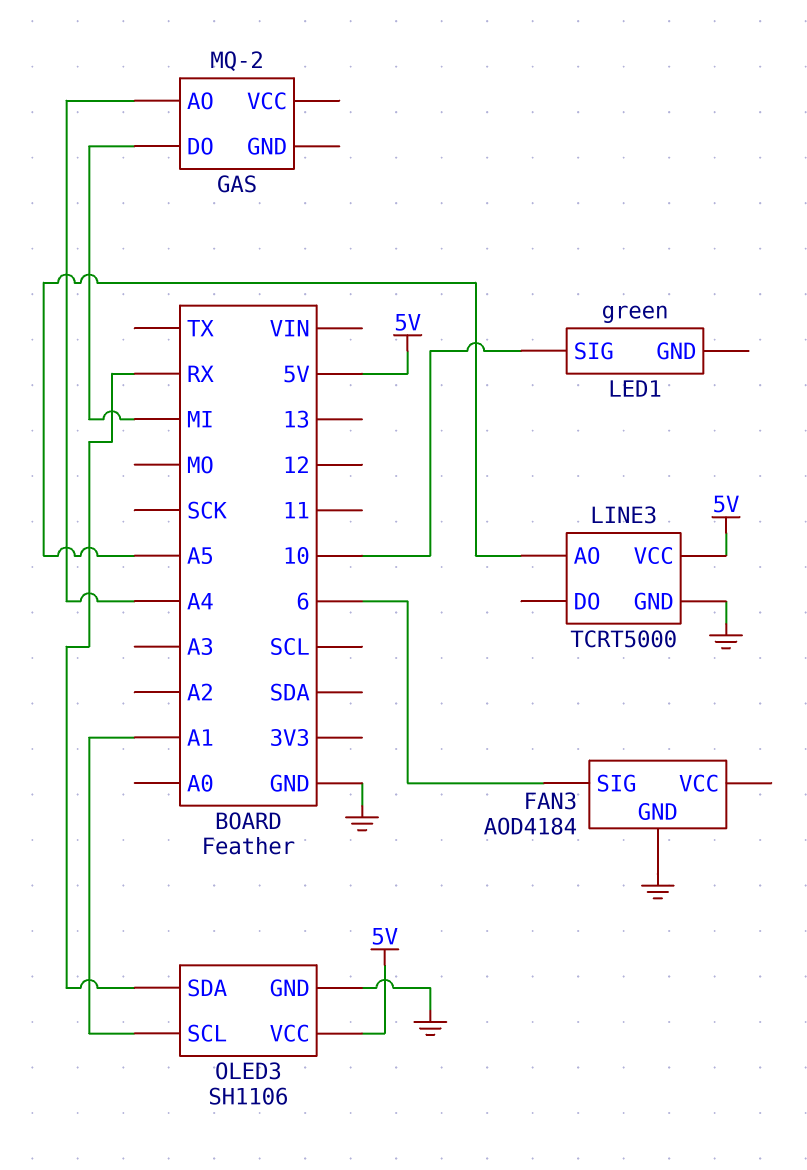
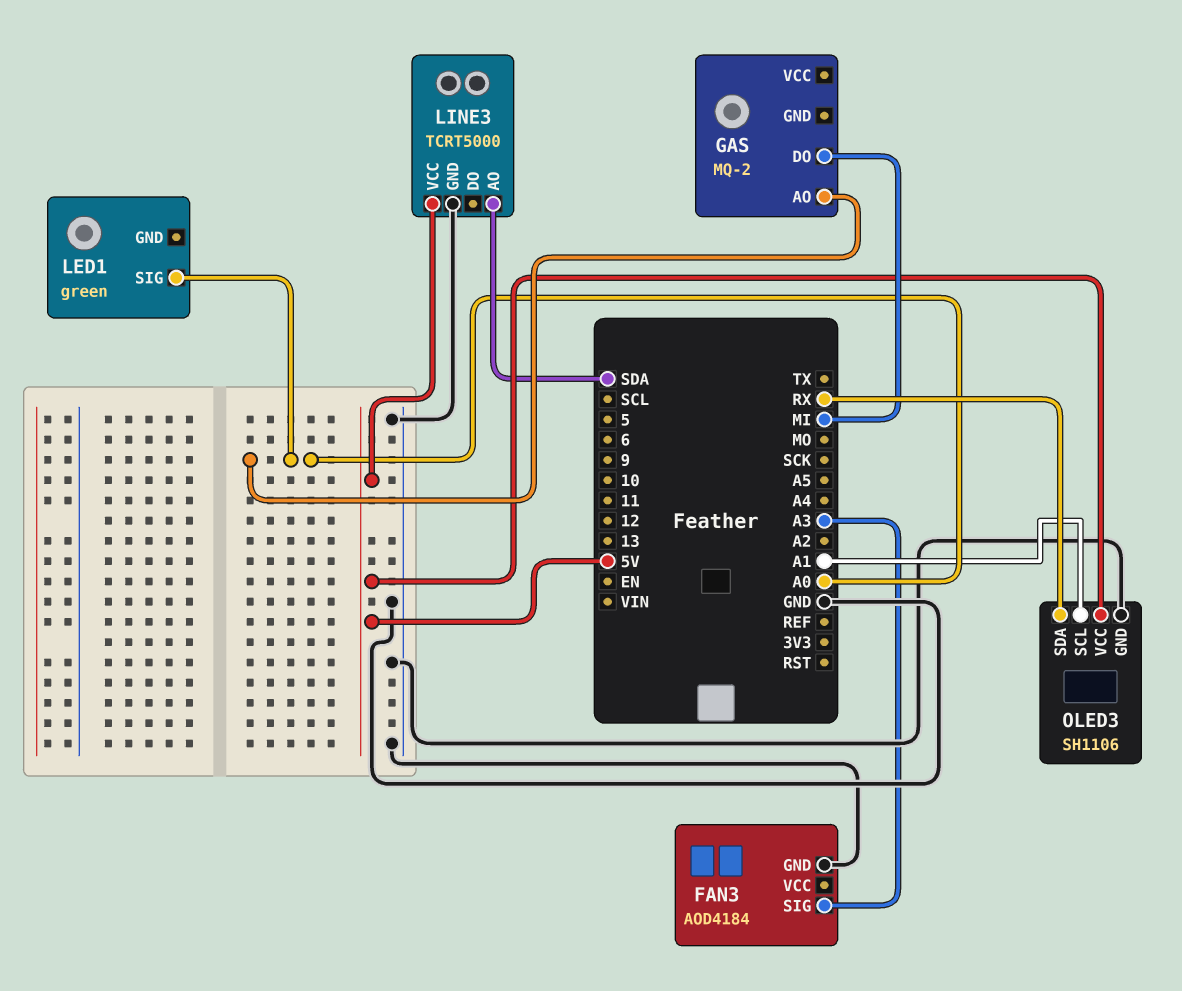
FAN3 pin SIG: 6 -> A3
GAS pin AO: A4 -> A0
LED1 pin SIG: 10 -> A0
LINE3 pin AO: A5 -> SDA

